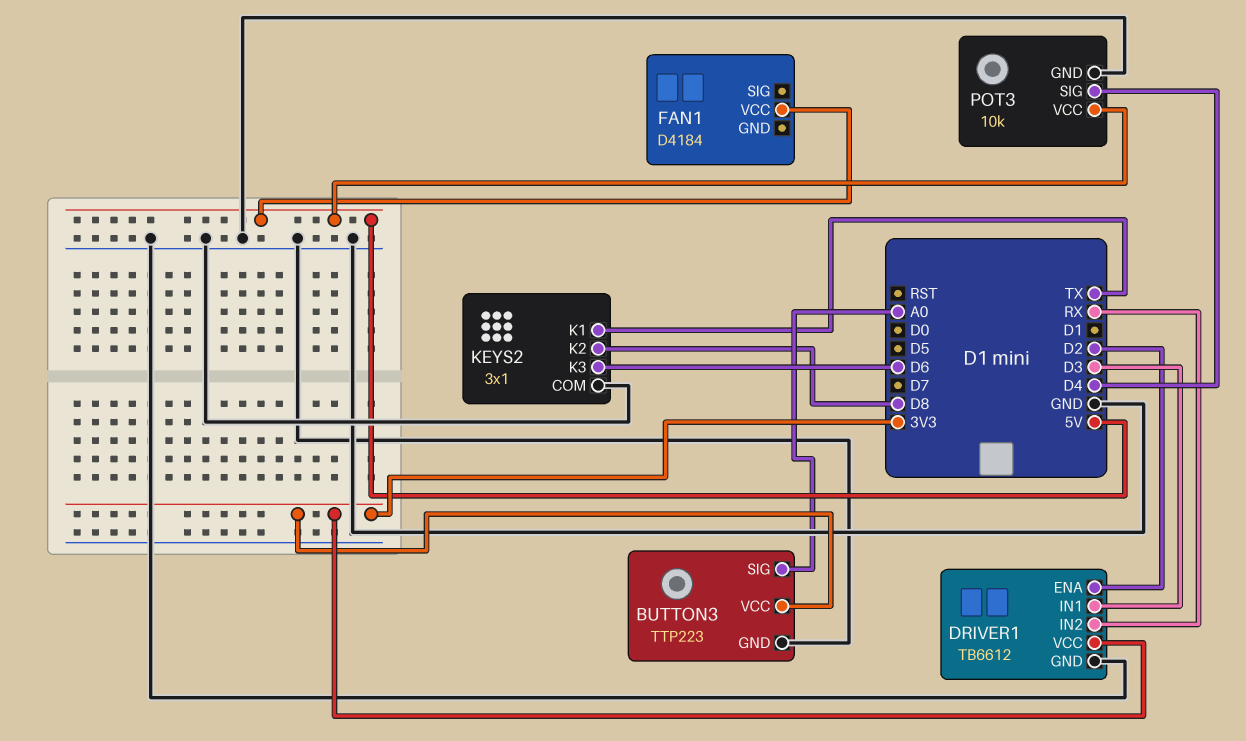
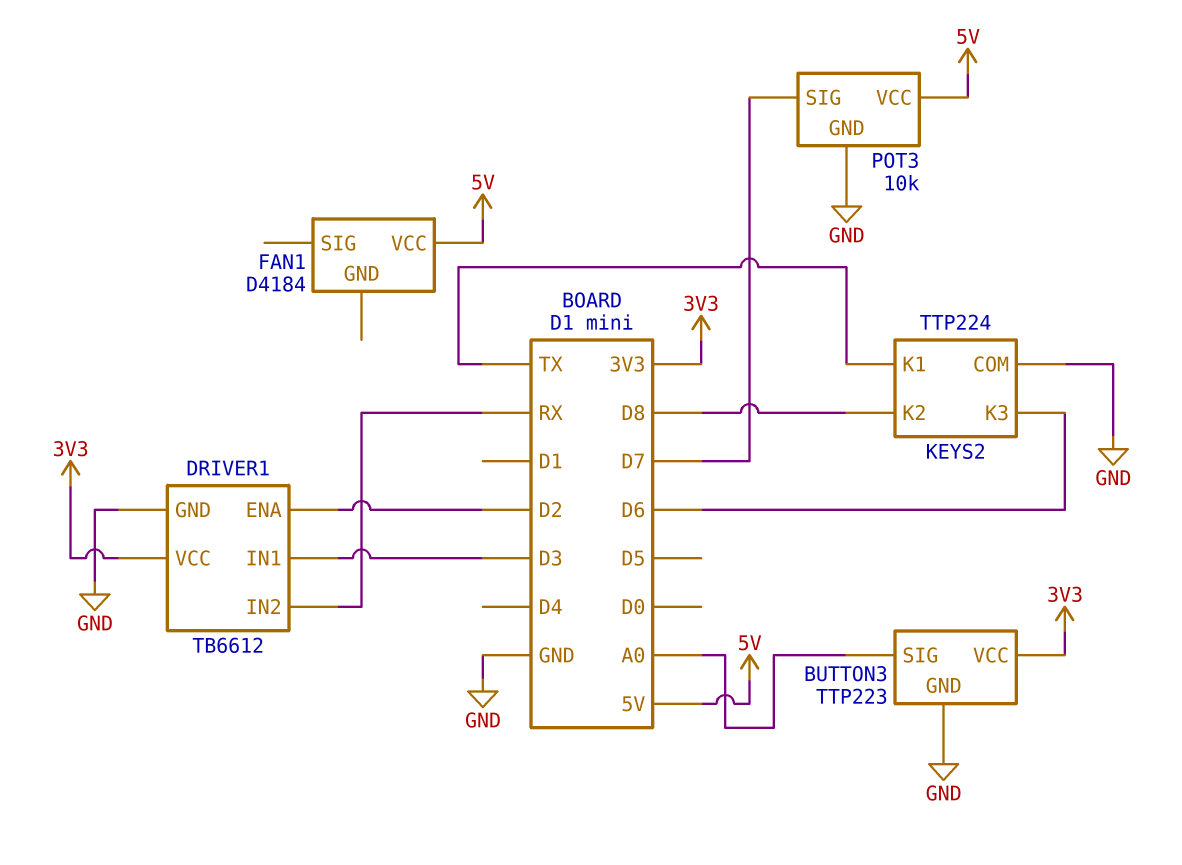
KEYS2: 3x1 -> TTP224
POT3 pin SIG: D4 -> D7

